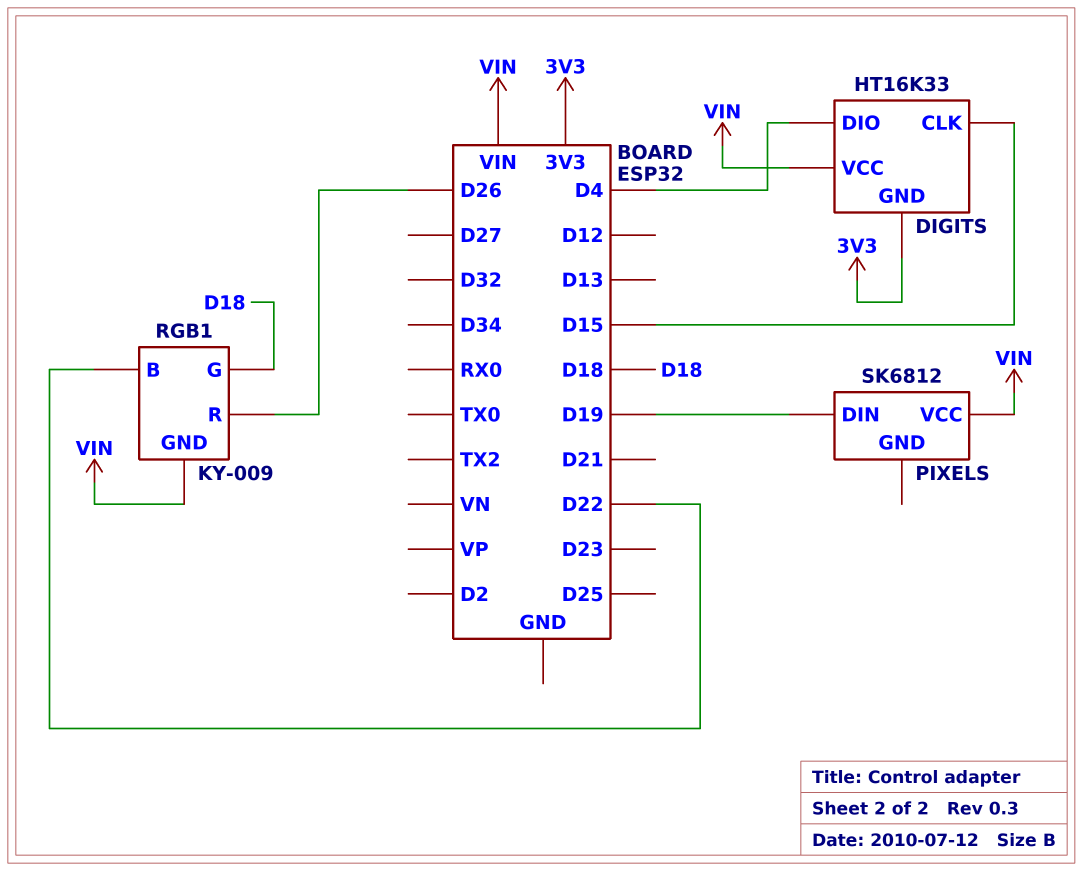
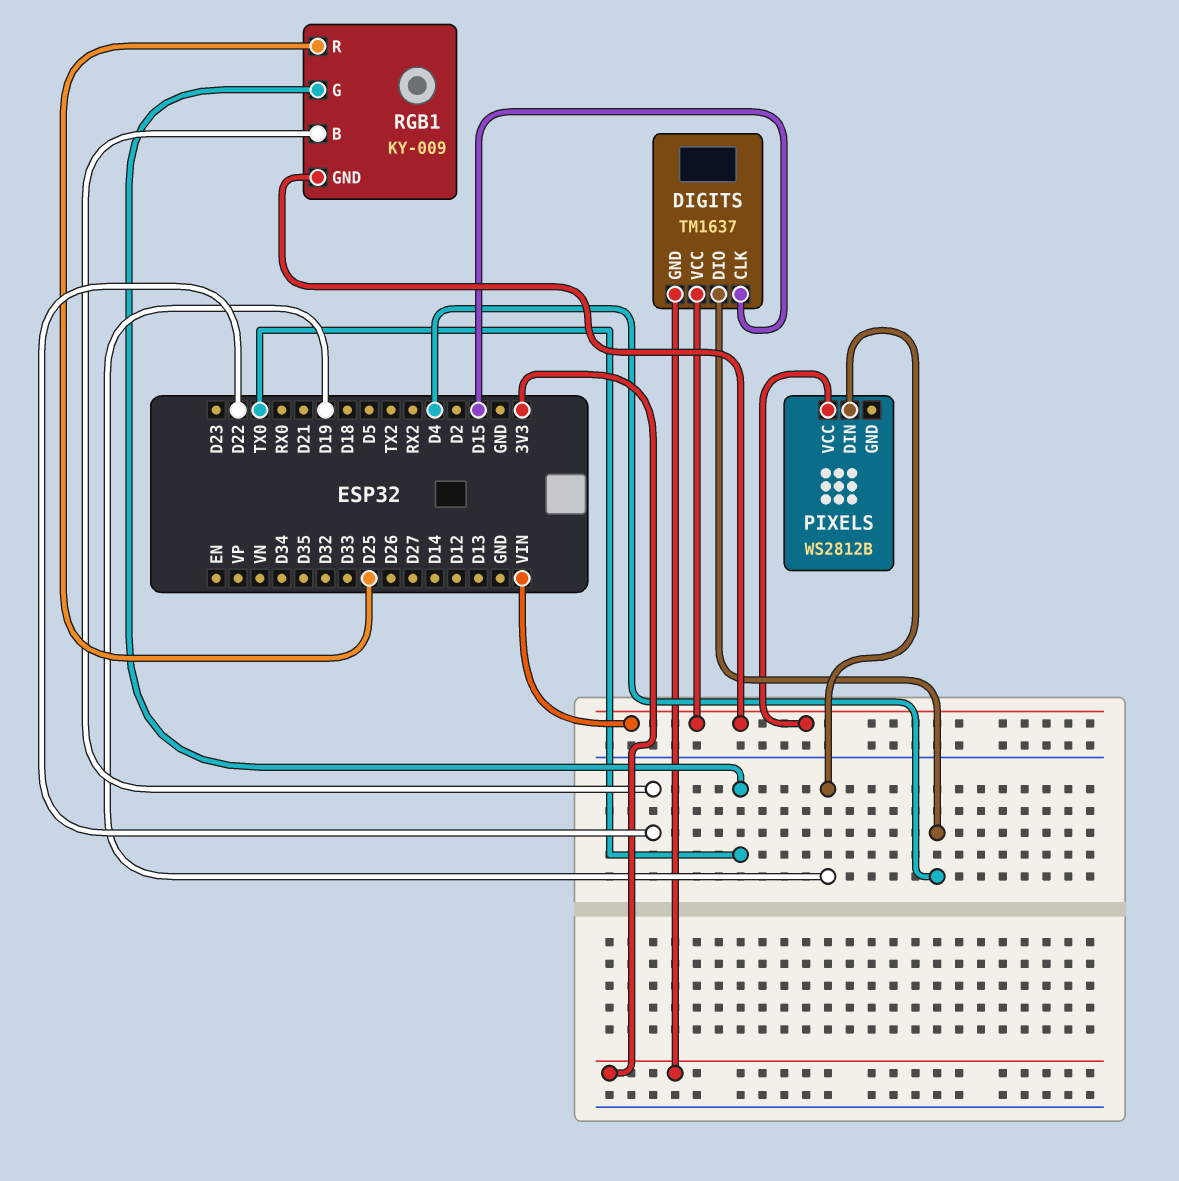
DIGITS: HT16K33 -> TM1637
PIXELS: SK6812 -> WS2812B
RGB1 pin G: D18 -> TX0
RGB1 pin R: D26 -> D25

